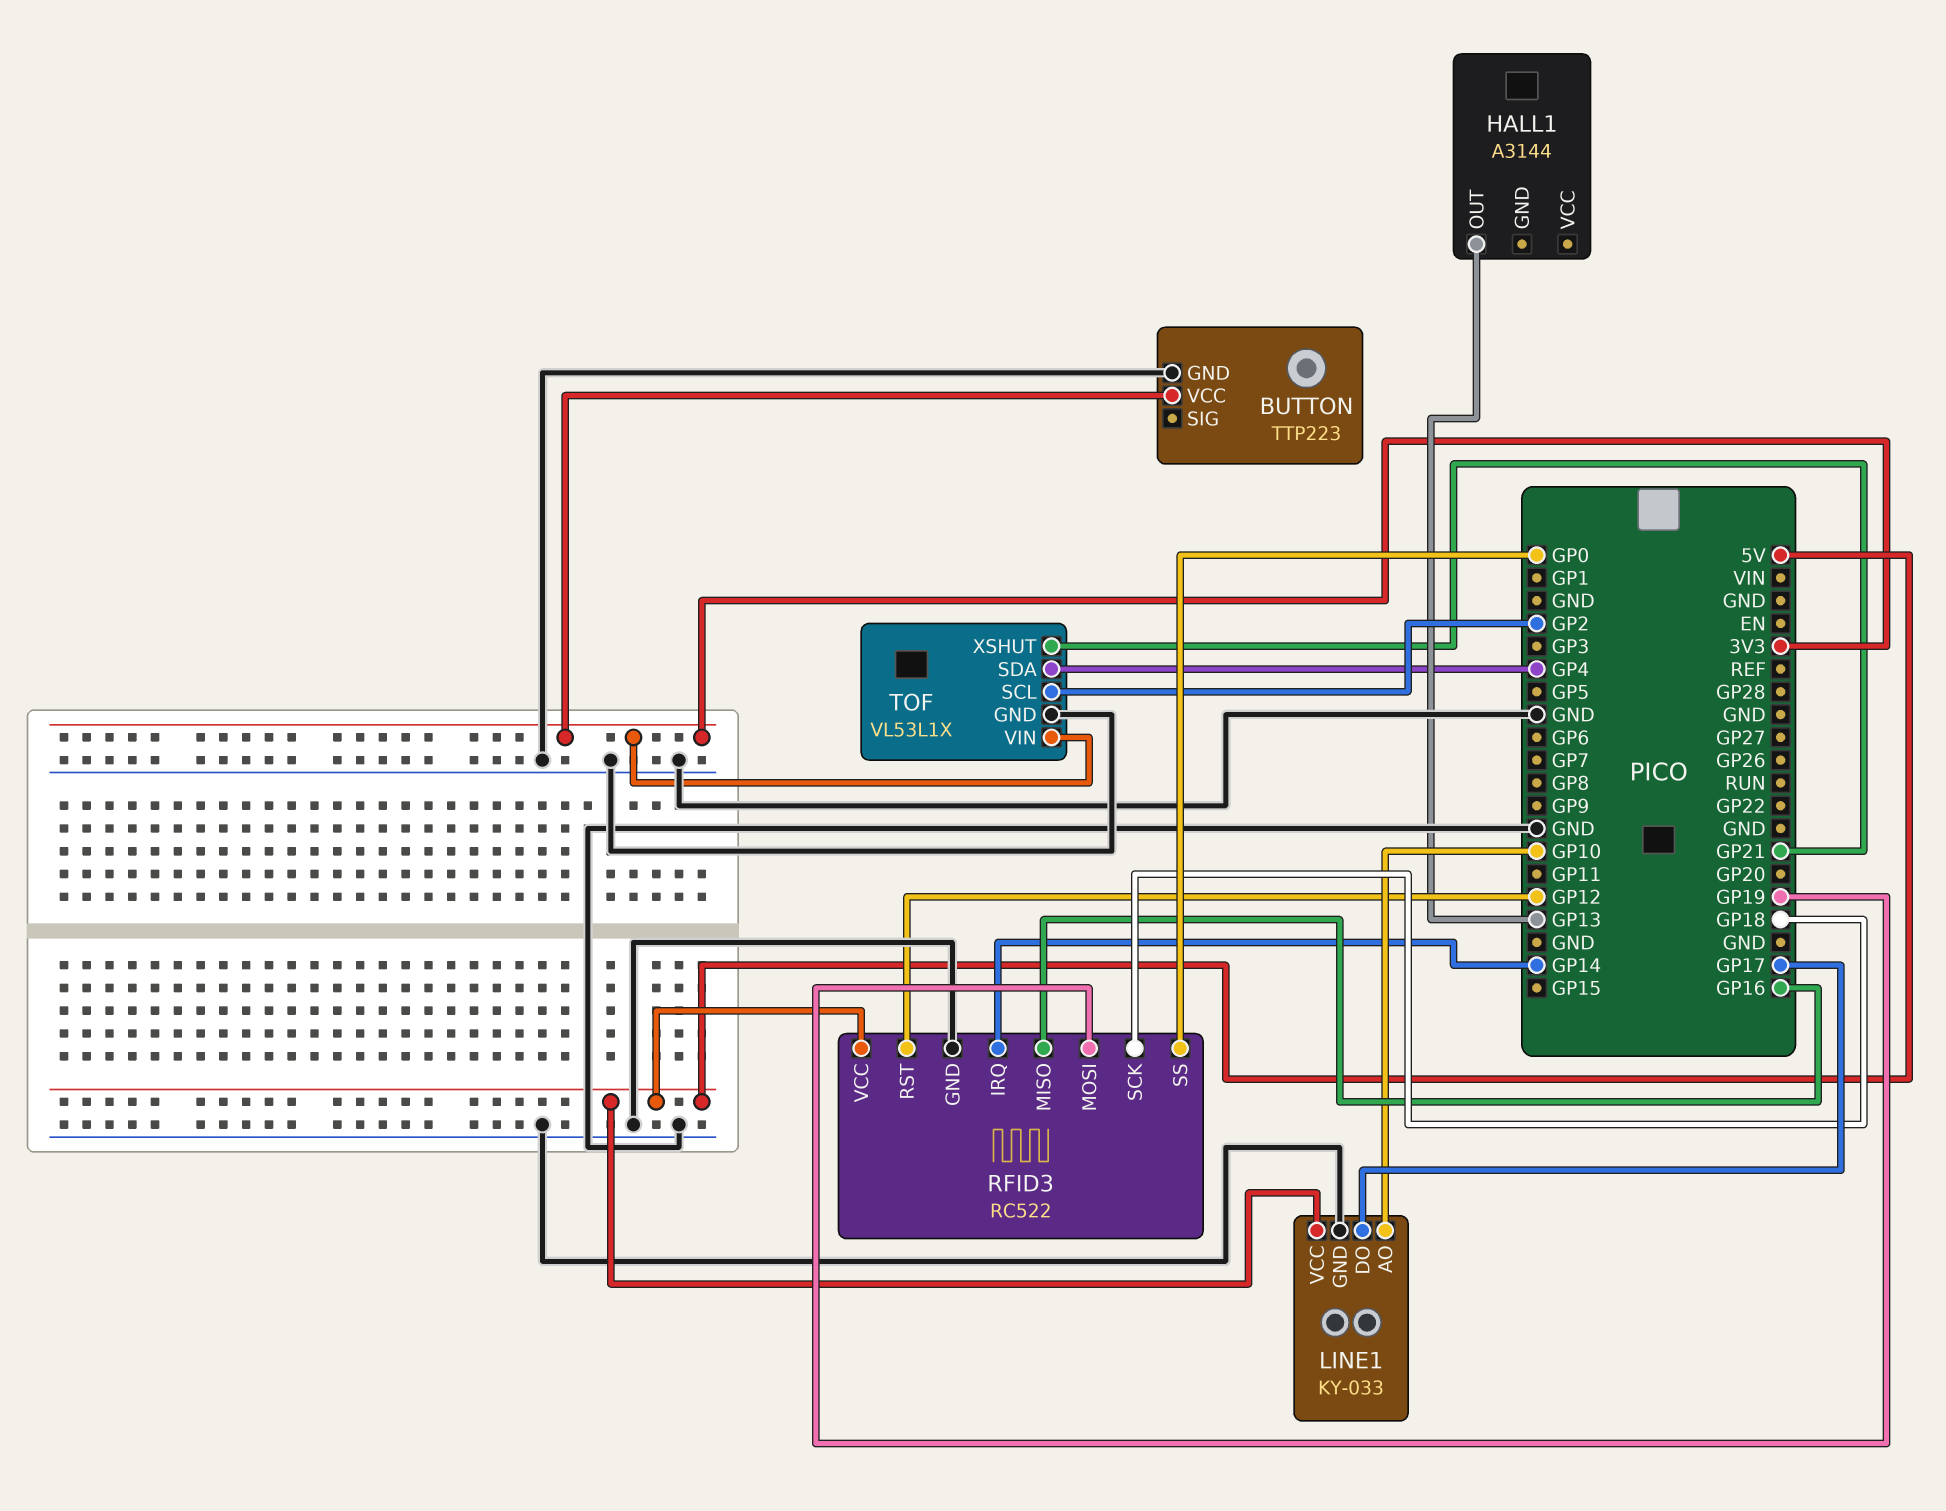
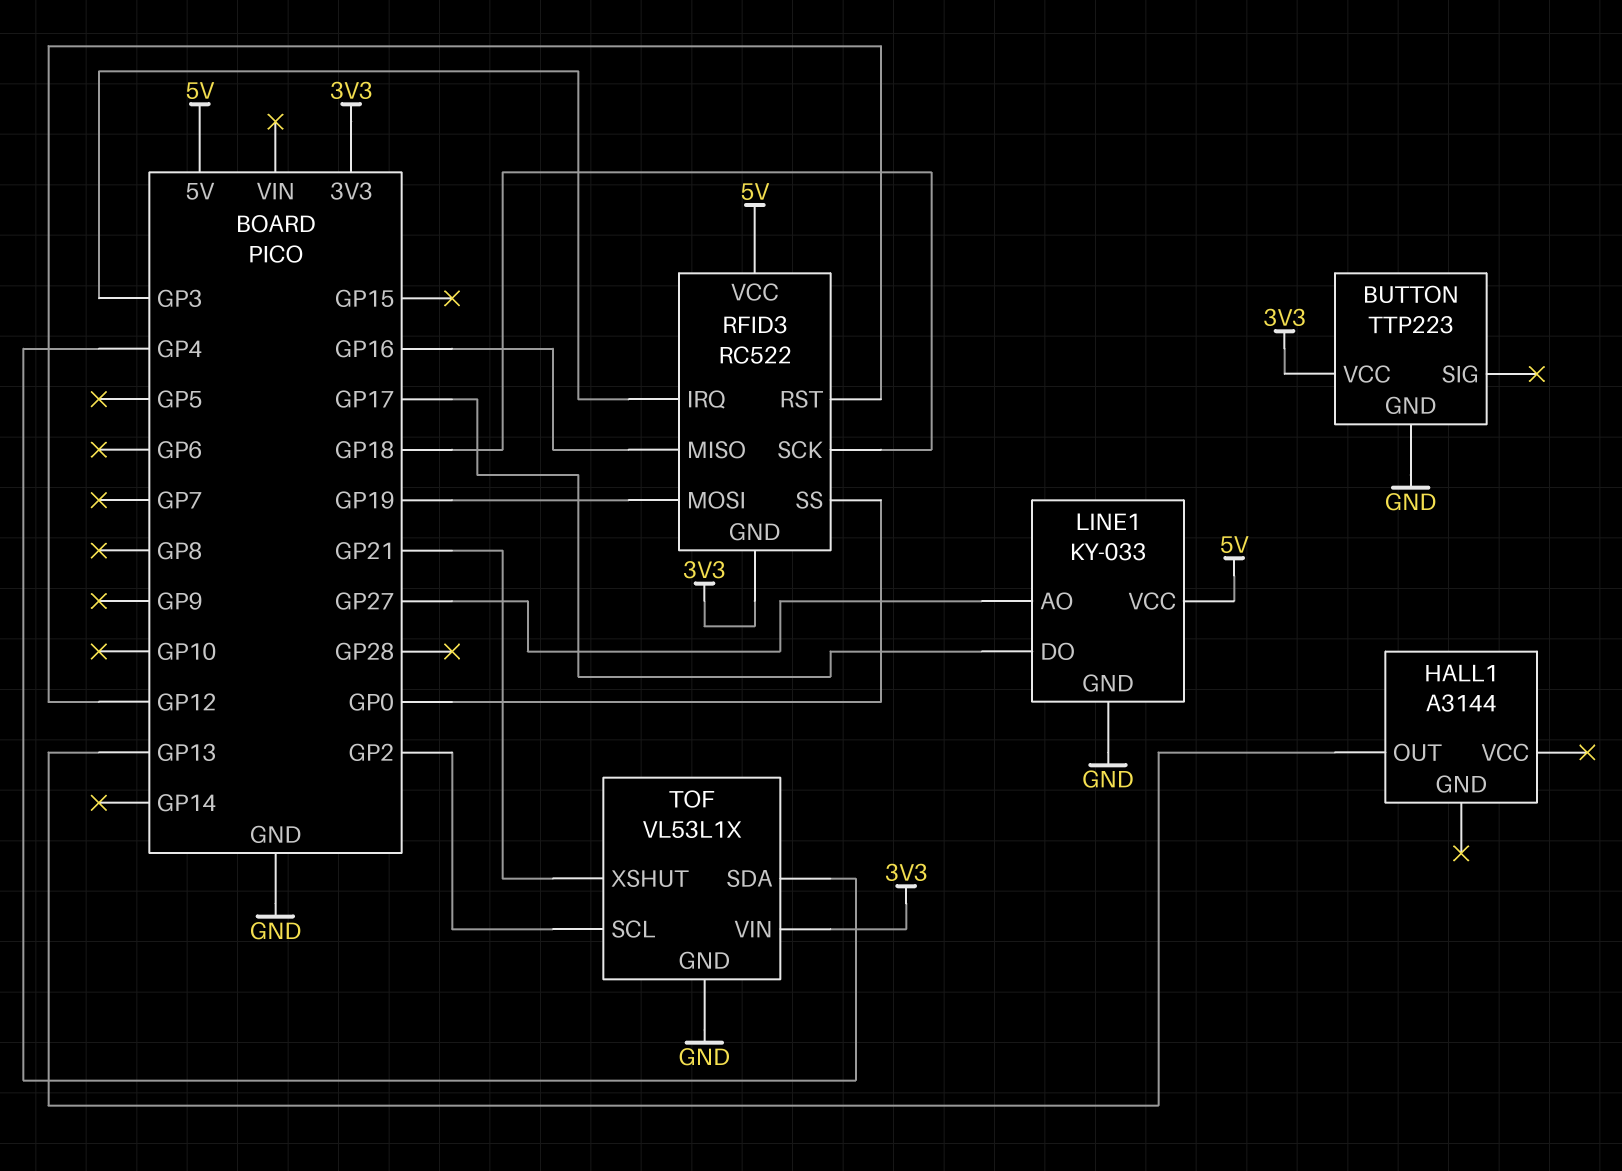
LINE1 pin AO: GP10 -> GP27
RFID3 pin GND: GND -> 3V3
RFID3 pin IRQ: GP14 -> GP3

